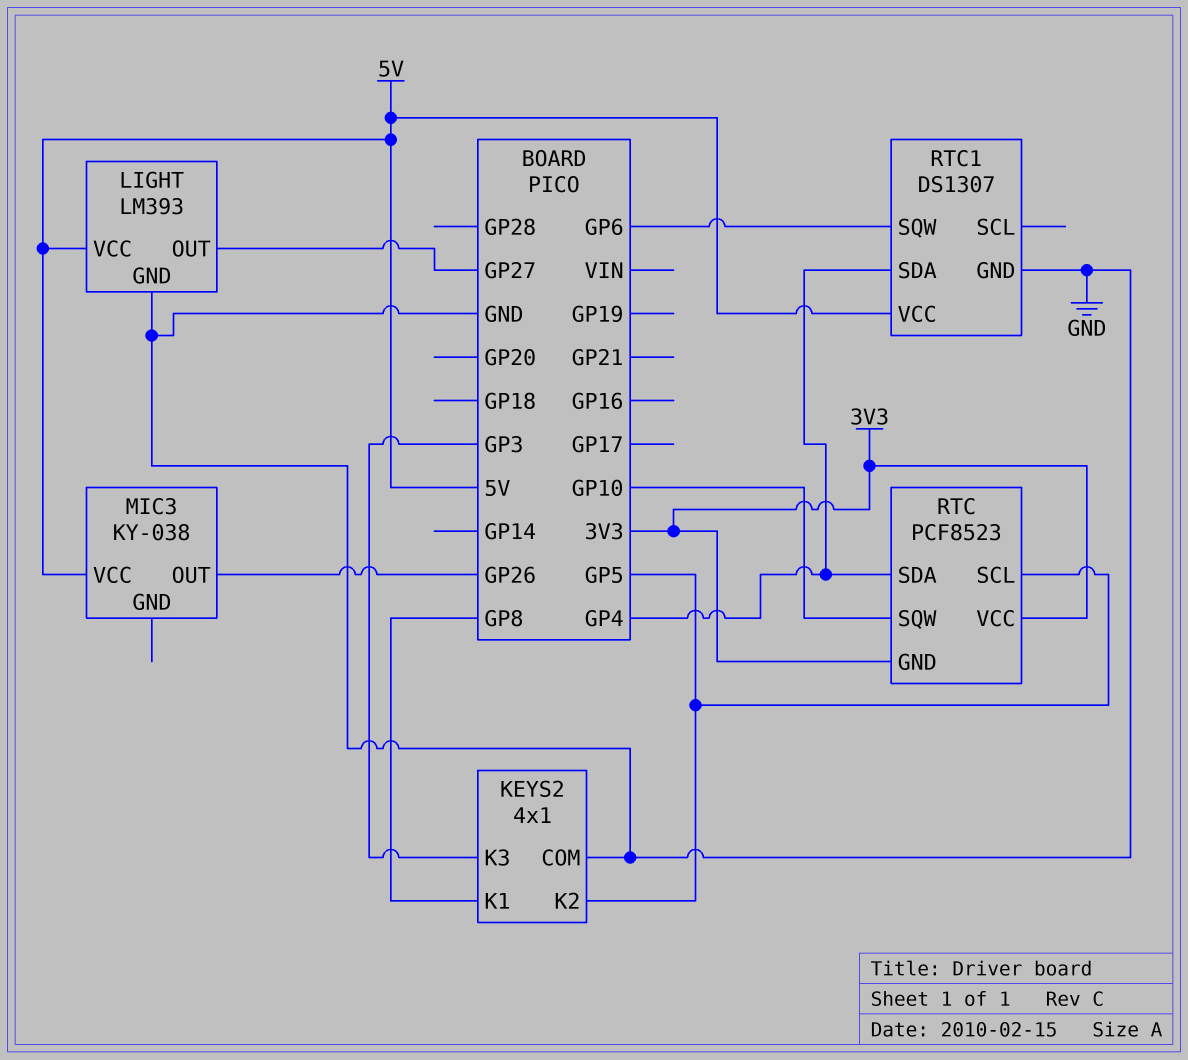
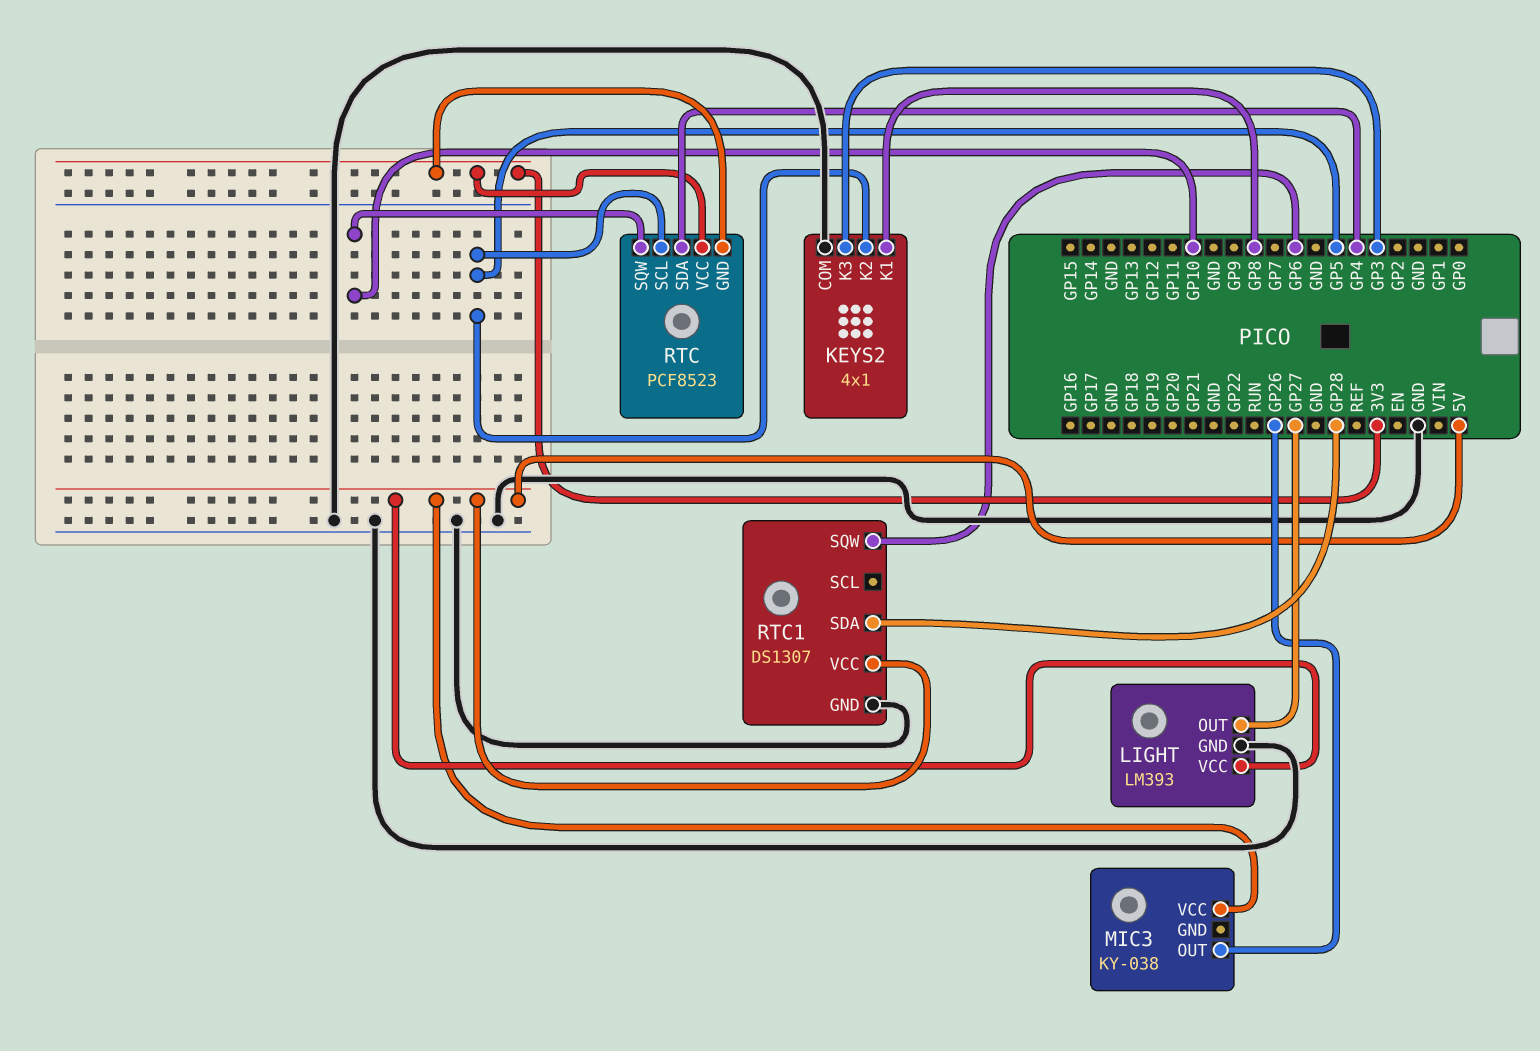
RTC1 pin SDA: GP4 -> GP28

